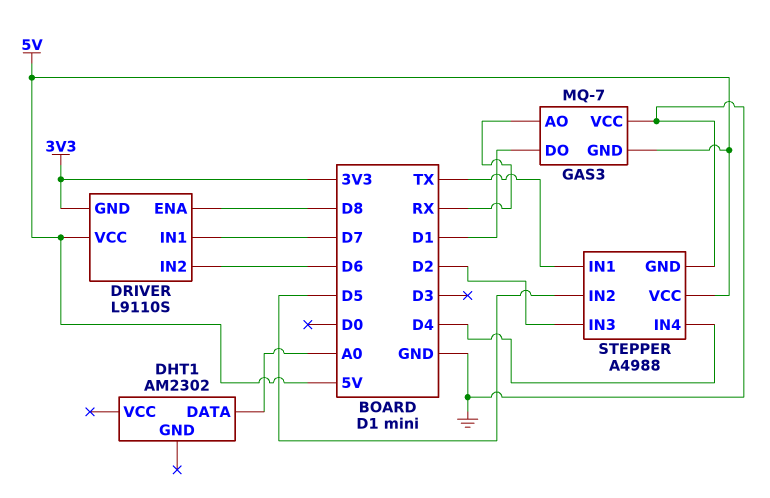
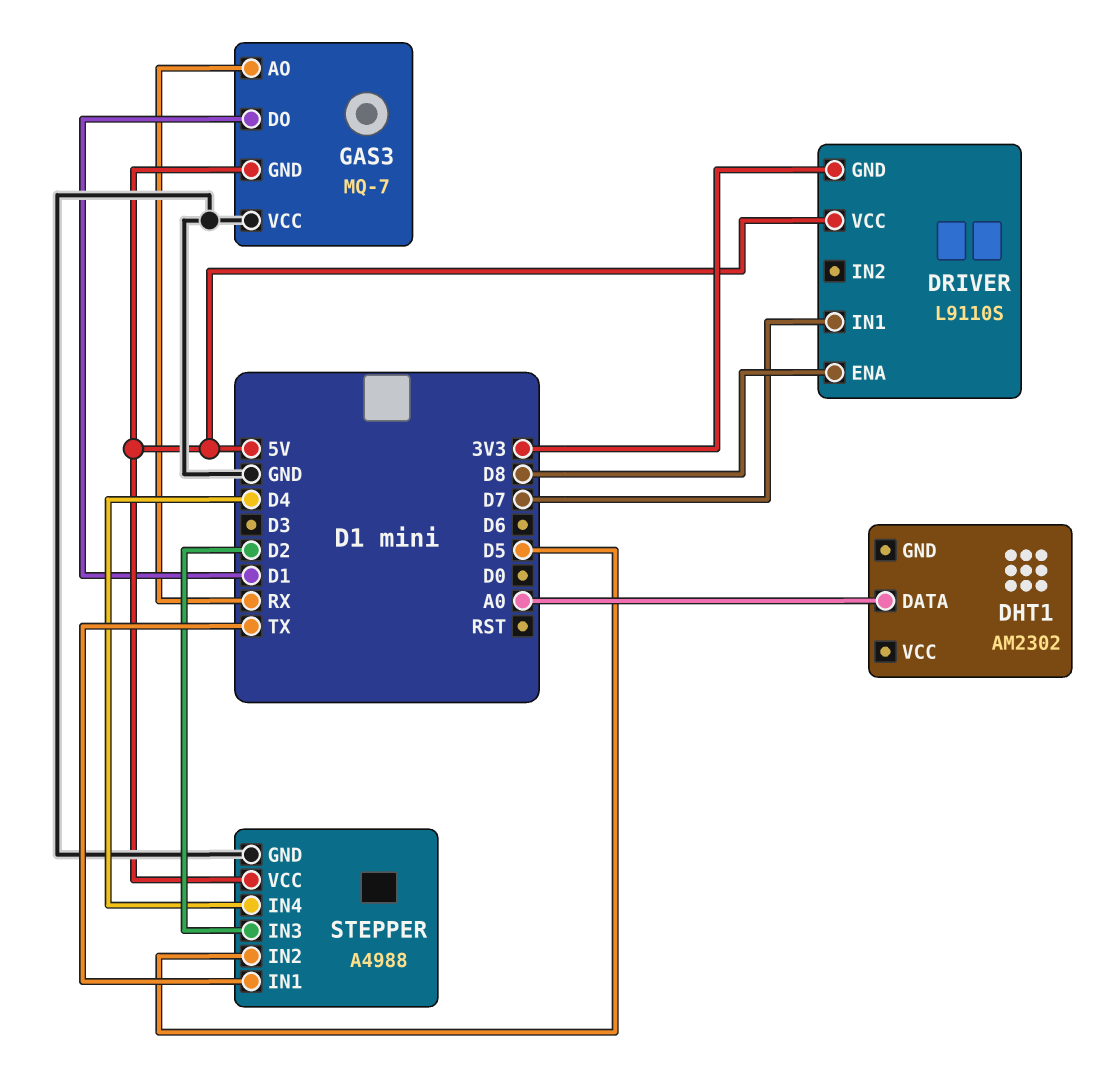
DRIVER pin IN2: D6 -> none

